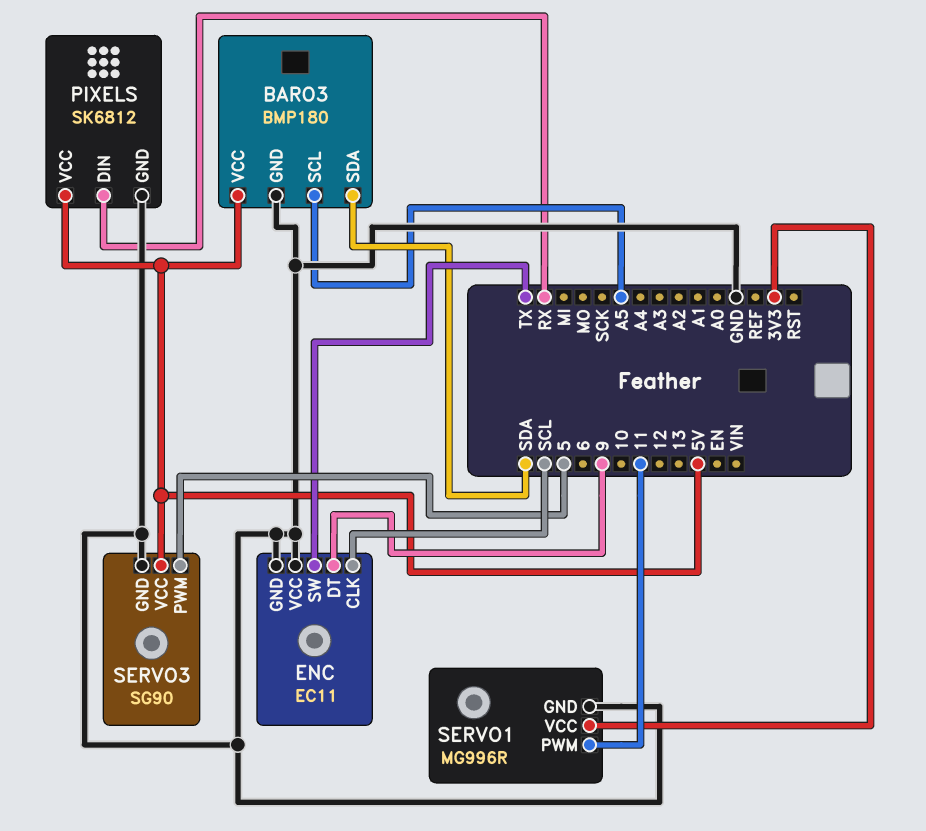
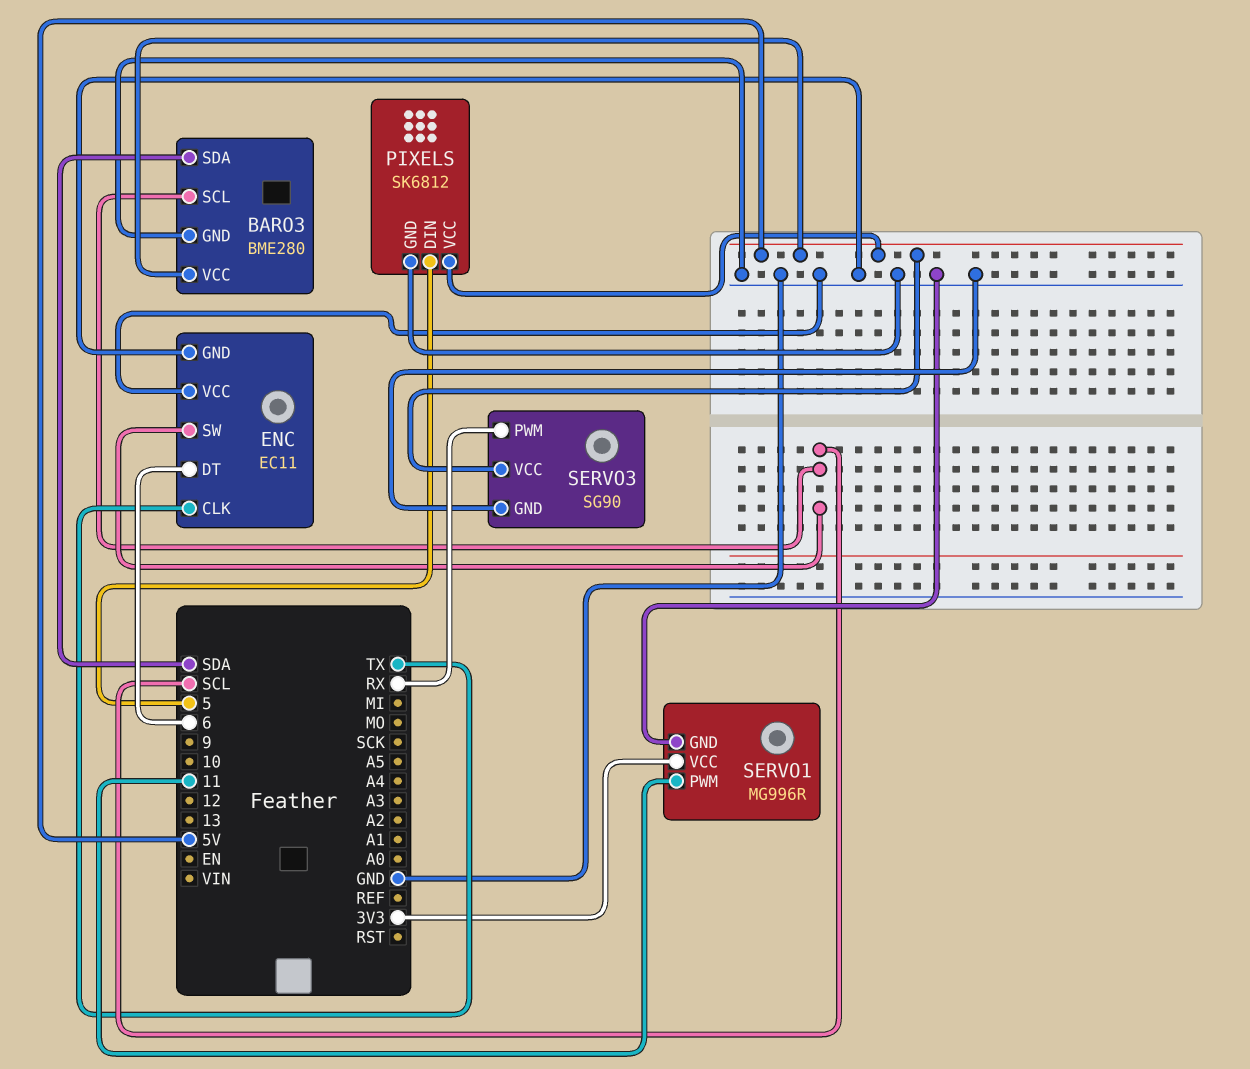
BARO3: BMP180 -> BME280
BARO3 pin SCL: A5 -> SCL
ENC pin CLK: SCL -> TX
ENC pin DT: 9 -> 6
ENC pin SW: TX -> SCL
PIXELS pin DIN: RX -> 5
SERVO3 pin PWM: 5 -> RX

